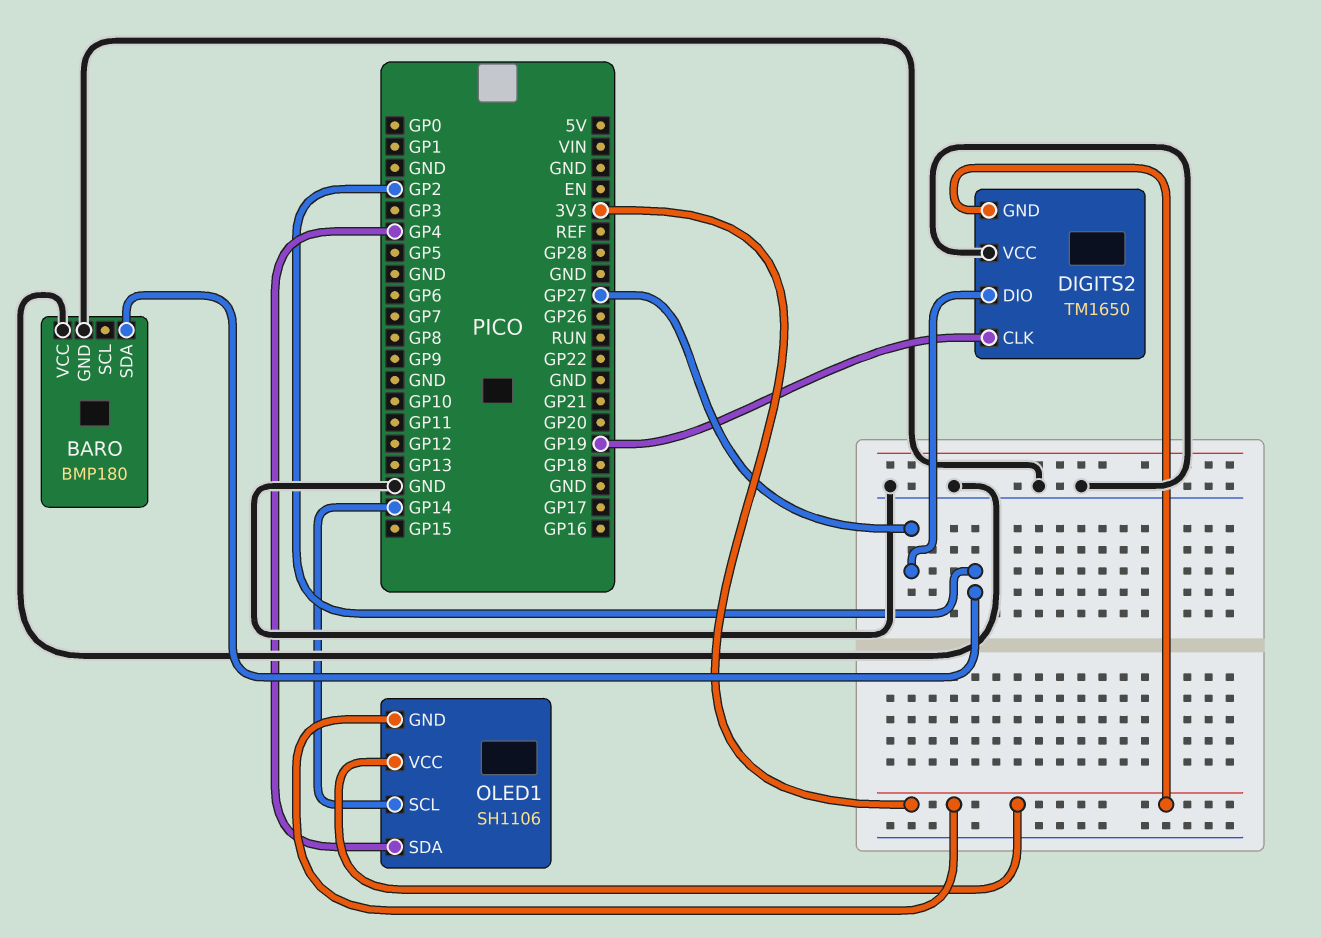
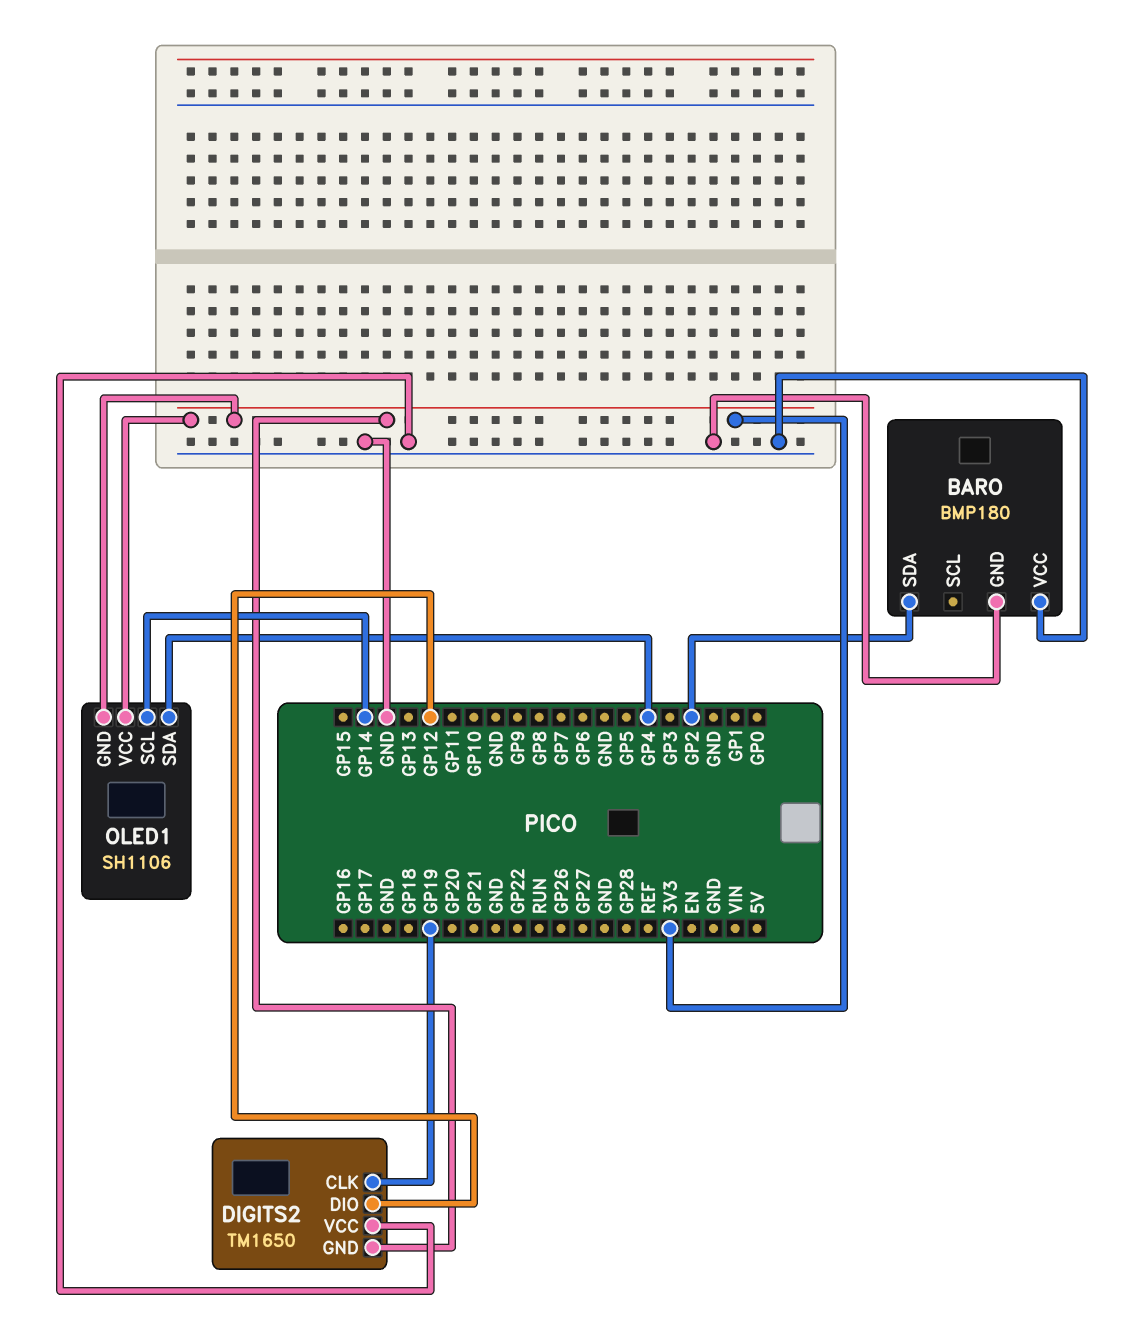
DIGITS2 pin DIO: GP27 -> GP12

